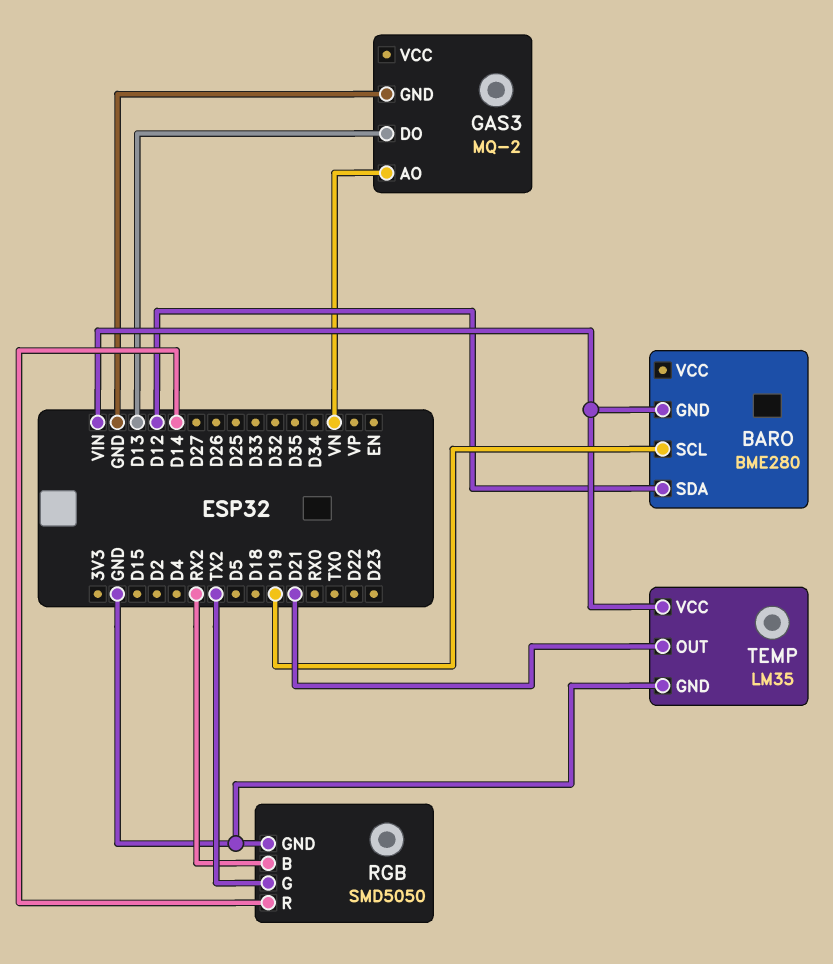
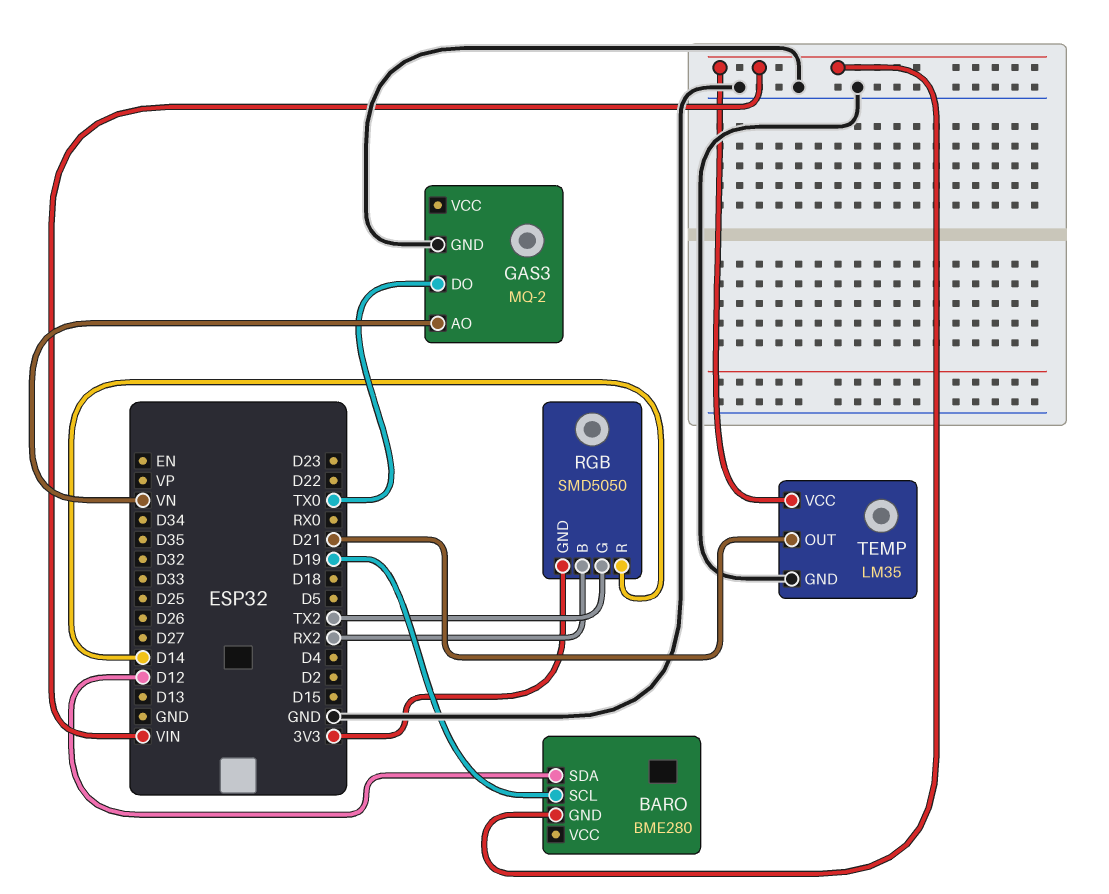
GAS3 pin DO: D13 -> TX0
RGB pin GND: GND -> 3V3

